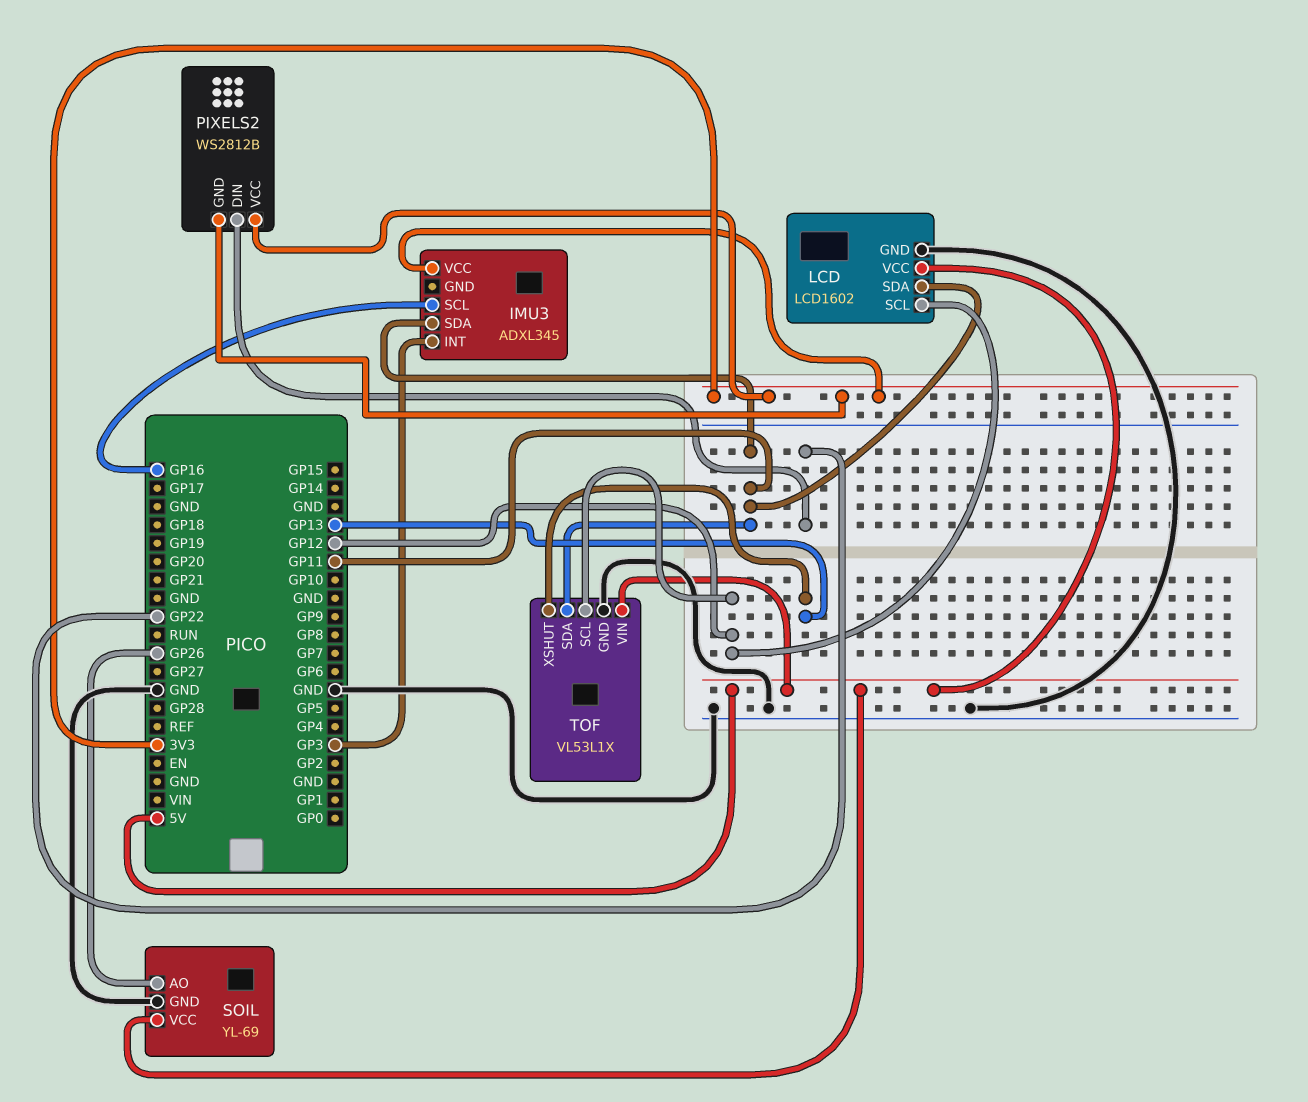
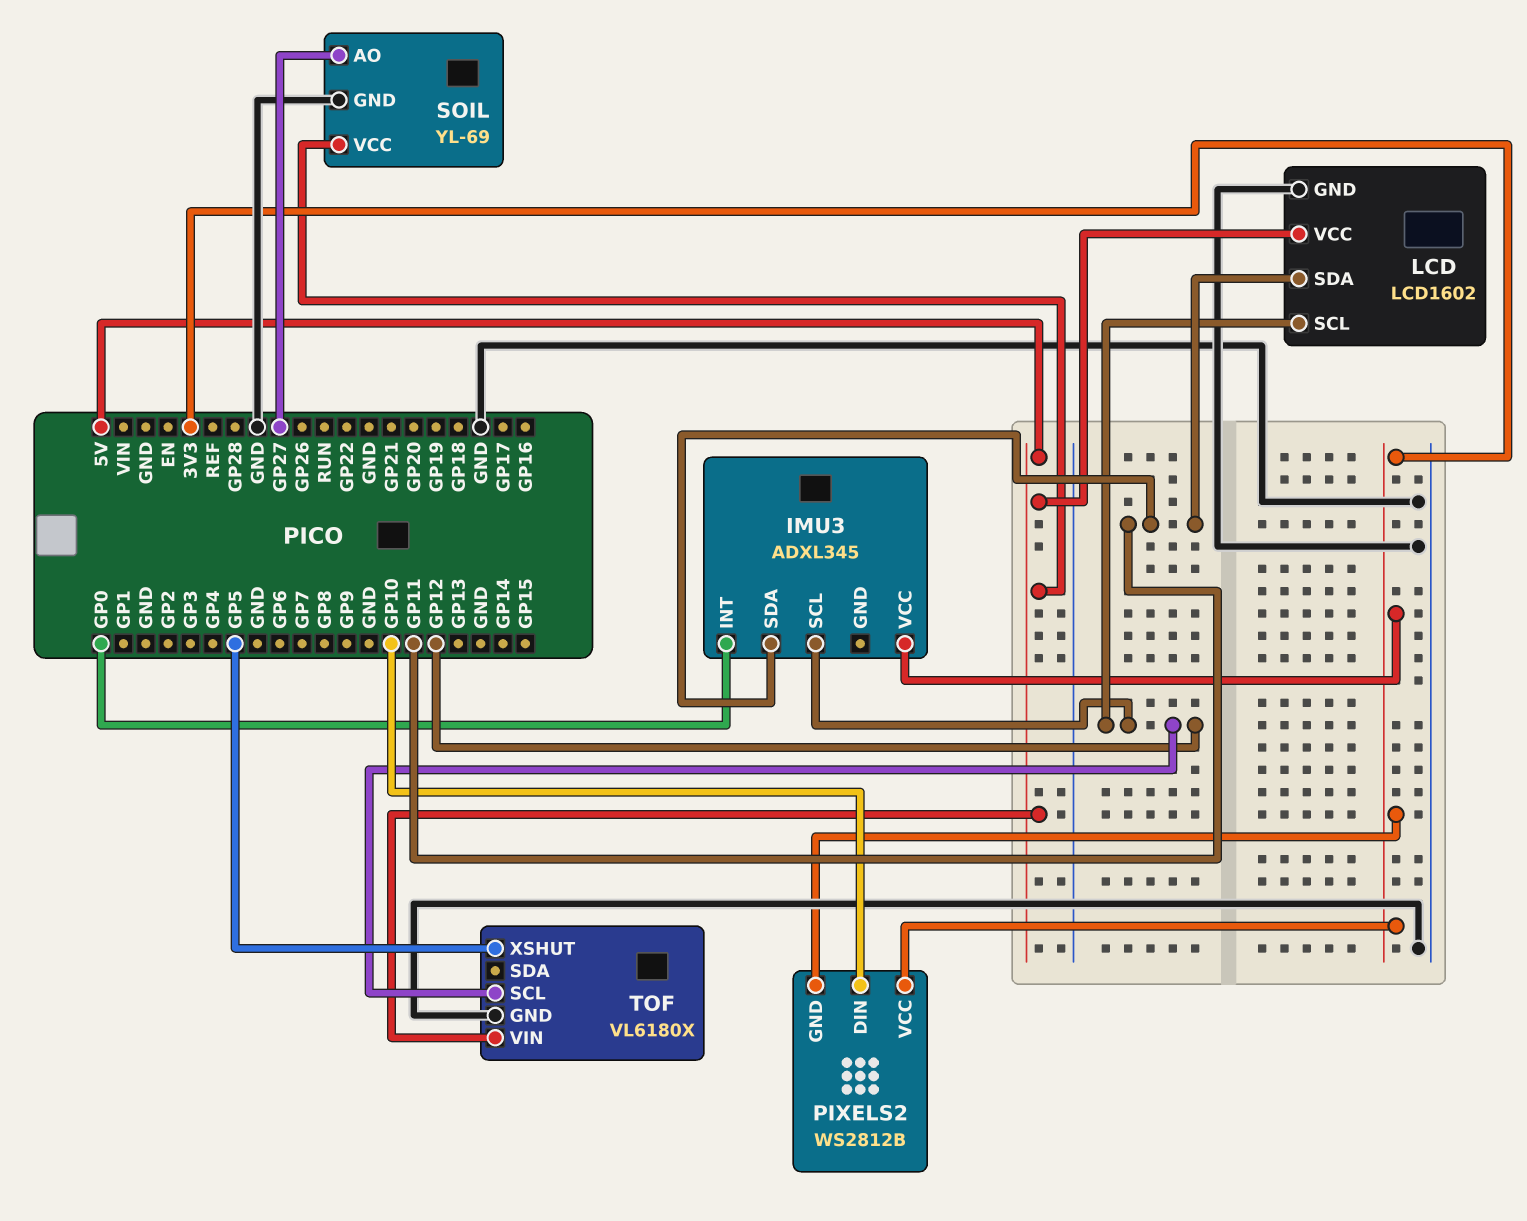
IMU3 pin INT: GP3 -> GP0
IMU3 pin SCL: GP16 -> GP12
PIXELS2 pin DIN: GP22 -> GP10
SOIL pin AO: GP26 -> GP27
TOF: VL53L1X -> VL6180X
TOF pin SDA: GP11 -> none
TOF pin XSHUT: GP13 -> GP5

